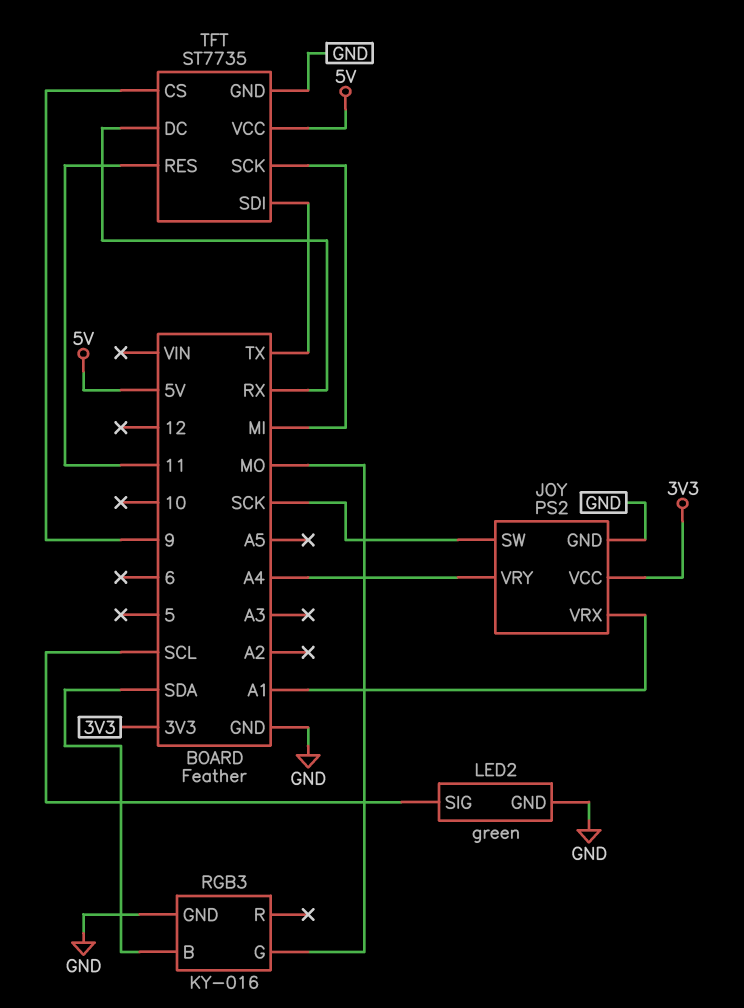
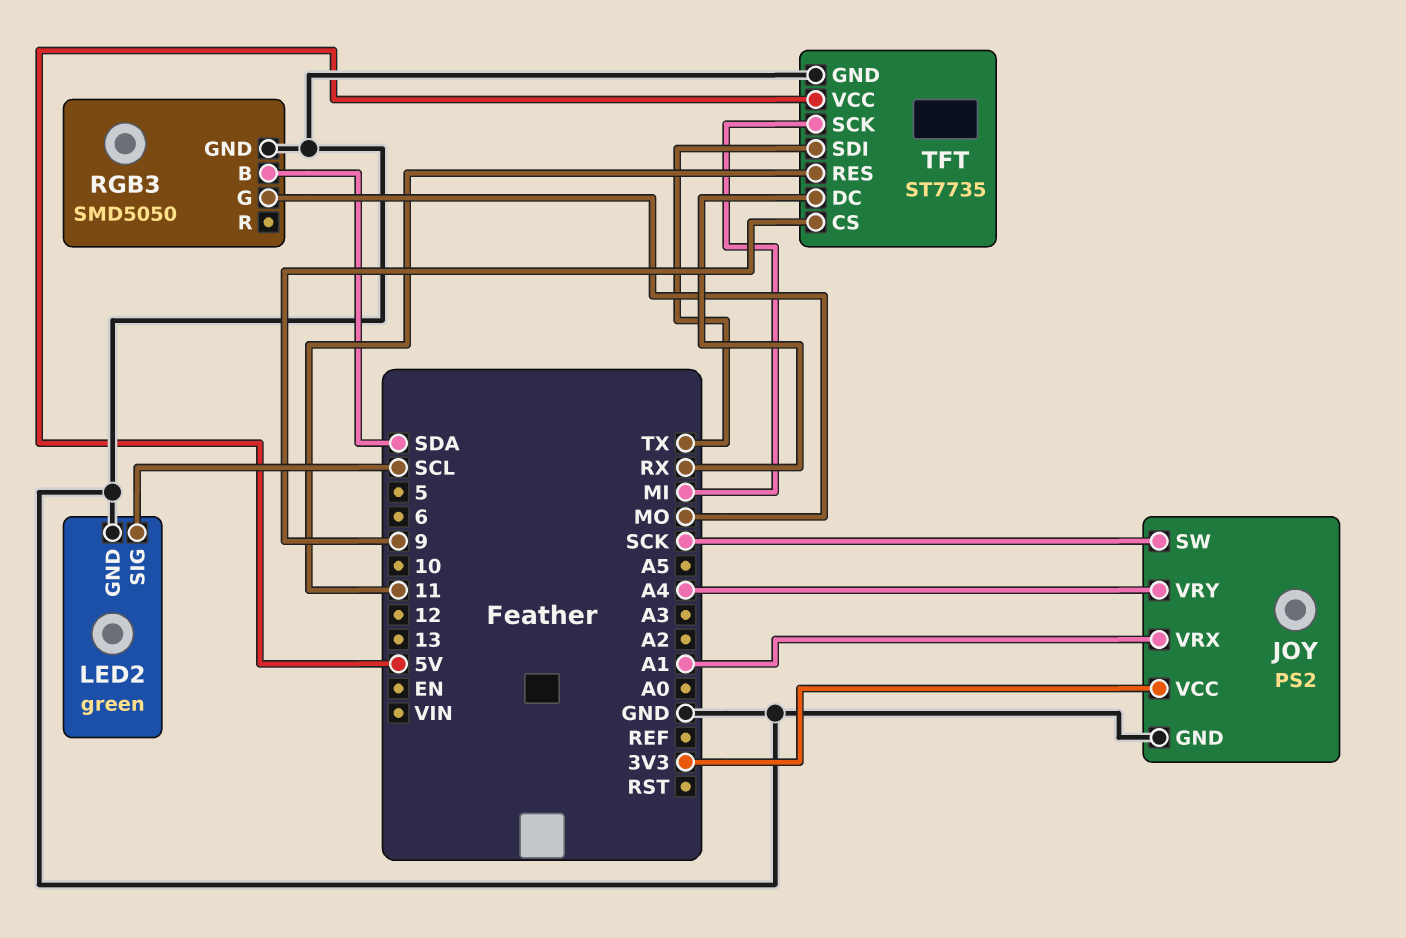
RGB3: KY-016 -> SMD5050

